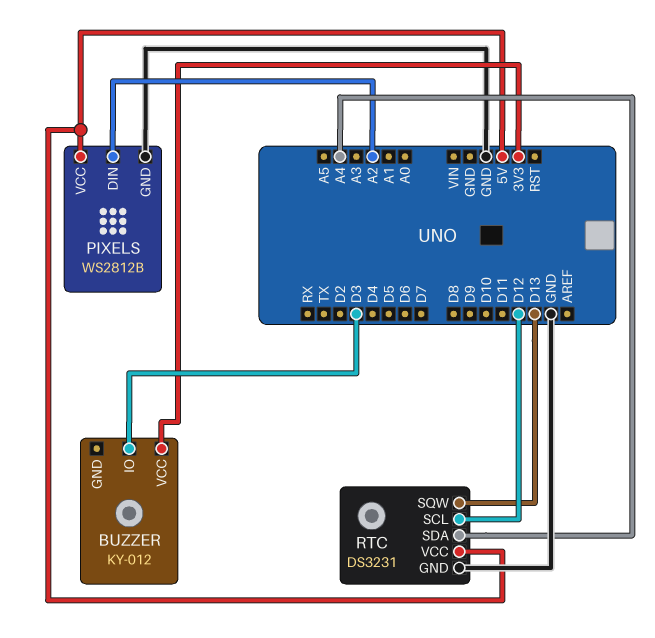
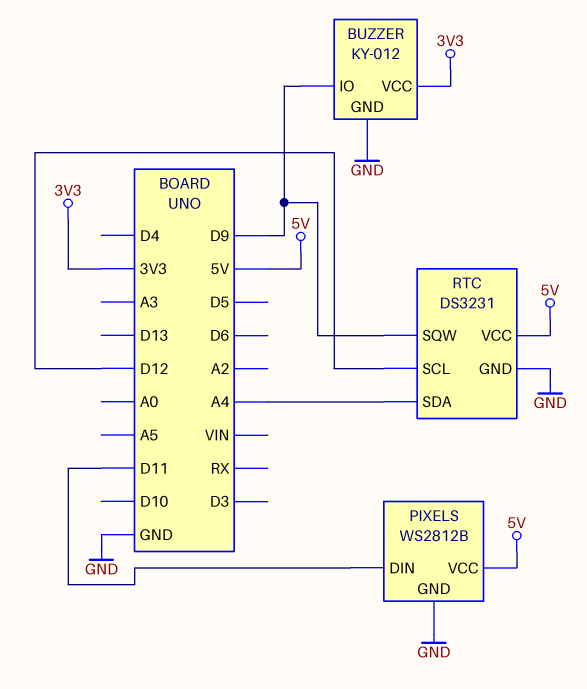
BUZZER pin GND: none -> GND
BUZZER pin IO: D3 -> D9
PIXELS pin DIN: A2 -> D11
RTC pin SQW: D13 -> D9

